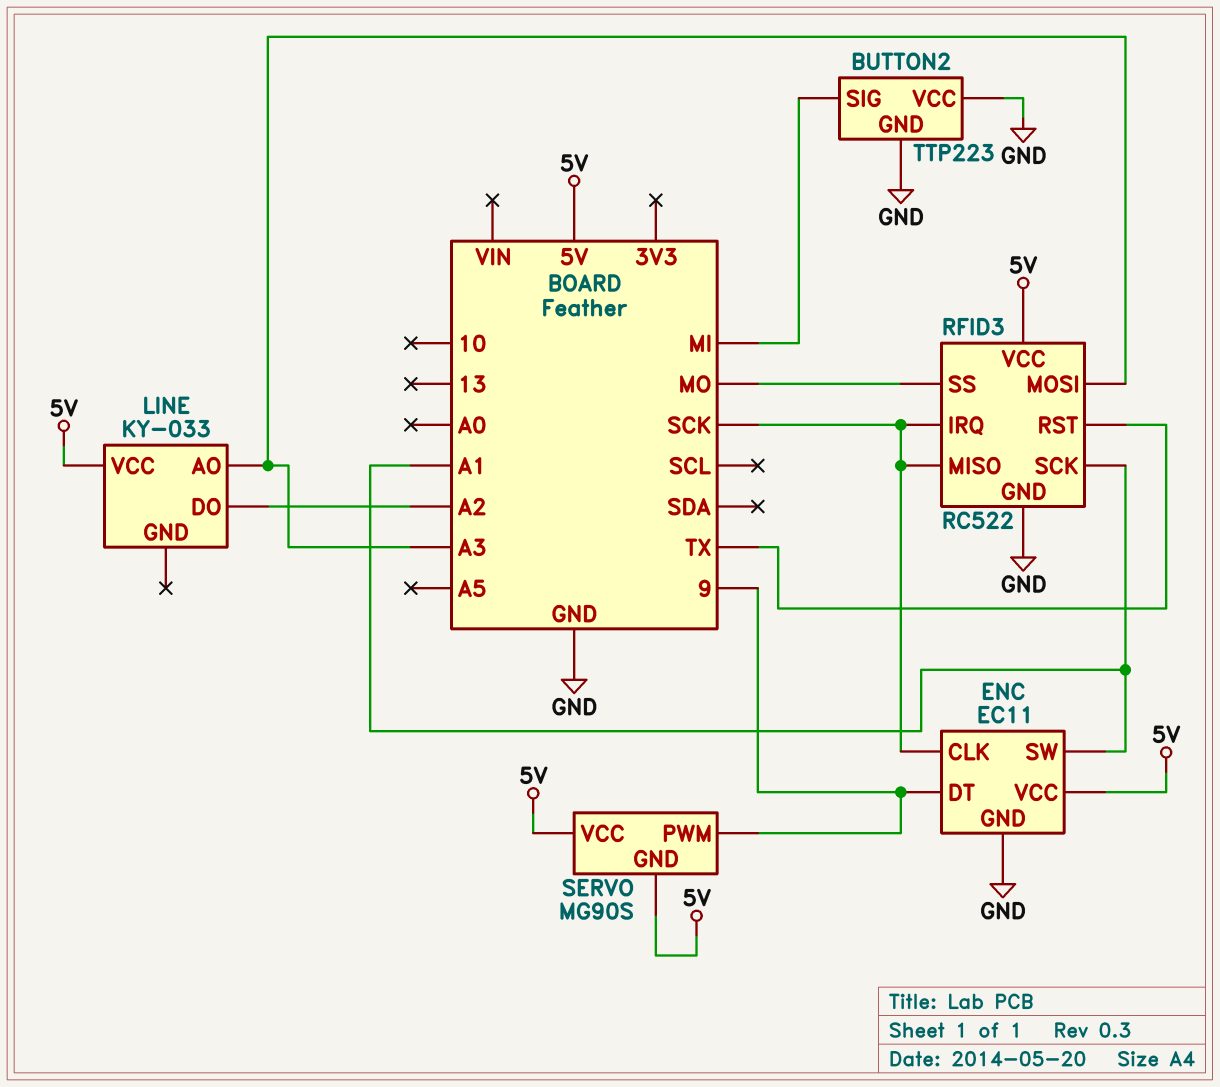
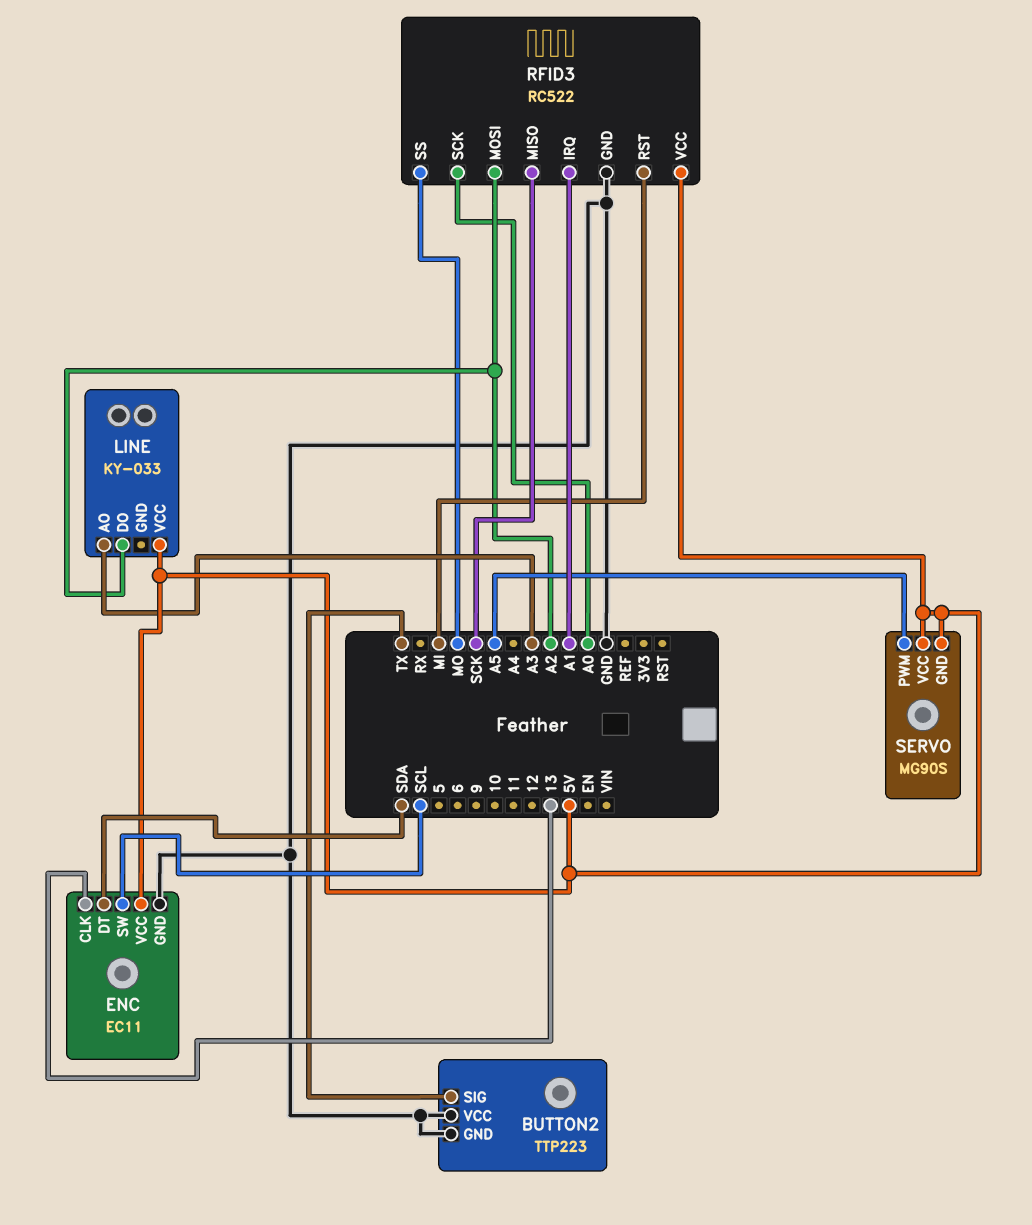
BUTTON2 pin SIG: MI -> TX
ENC pin CLK: SCK -> 13
ENC pin DT: 9 -> SDA
ENC pin SW: A1 -> SCL
RFID3 pin IRQ: SCK -> A1
RFID3 pin MOSI: A3 -> A2
RFID3 pin RST: TX -> MI
RFID3 pin SCK: A1 -> A0
SERVO pin PWM: 9 -> A5

